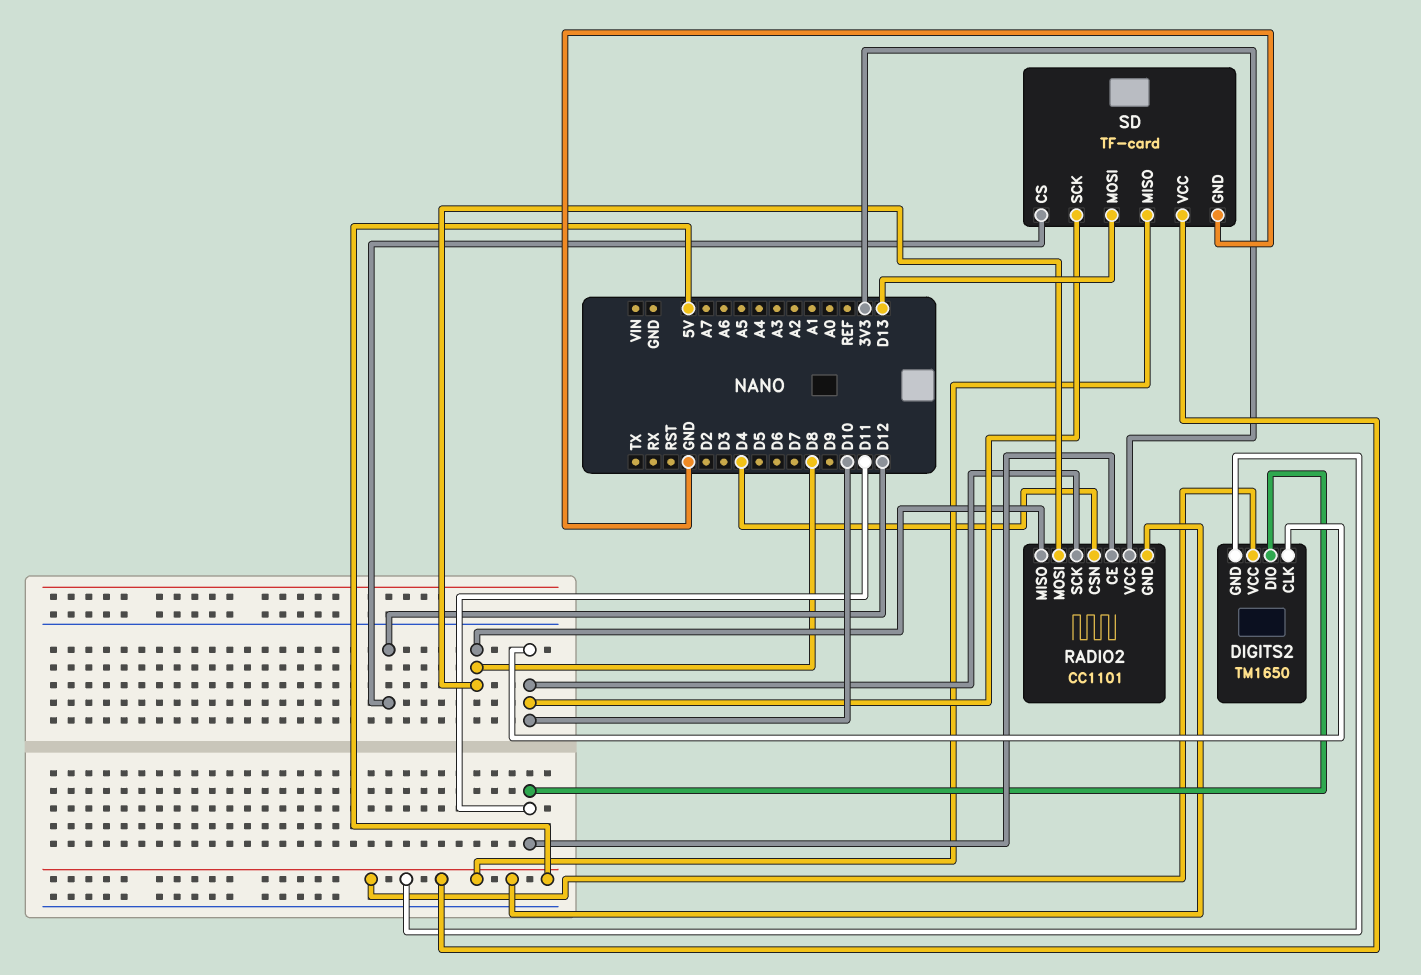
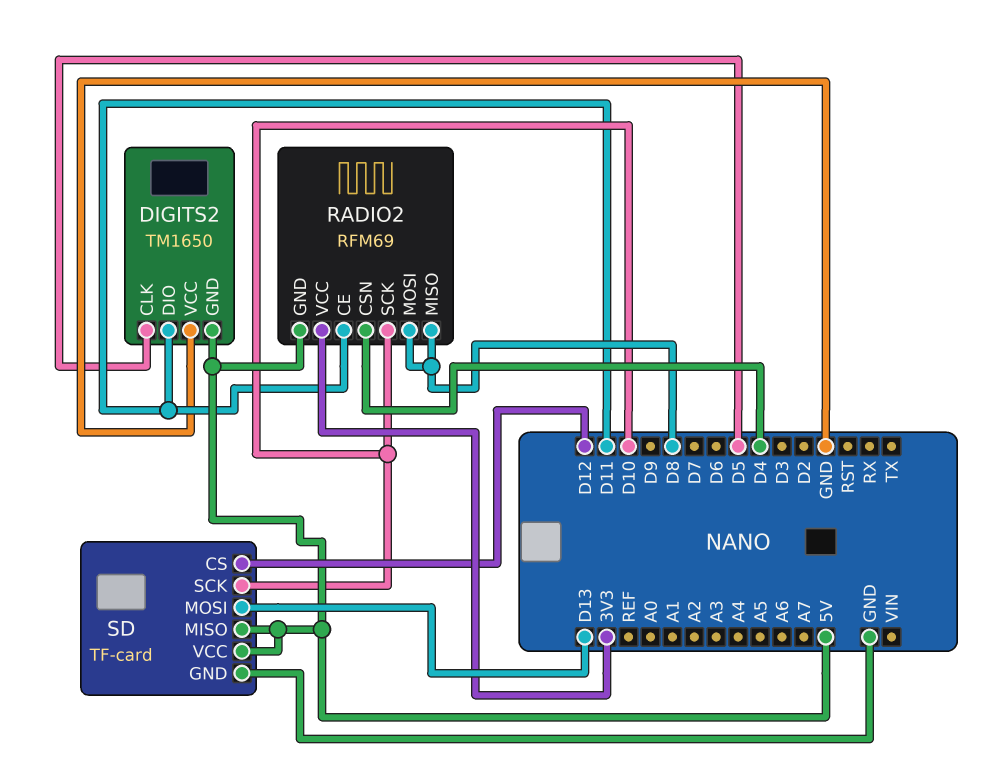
DIGITS2 pin CLK: D10 -> D5
DIGITS2 pin VCC: 5V -> GND
RADIO2: CC1101 -> RFM69

